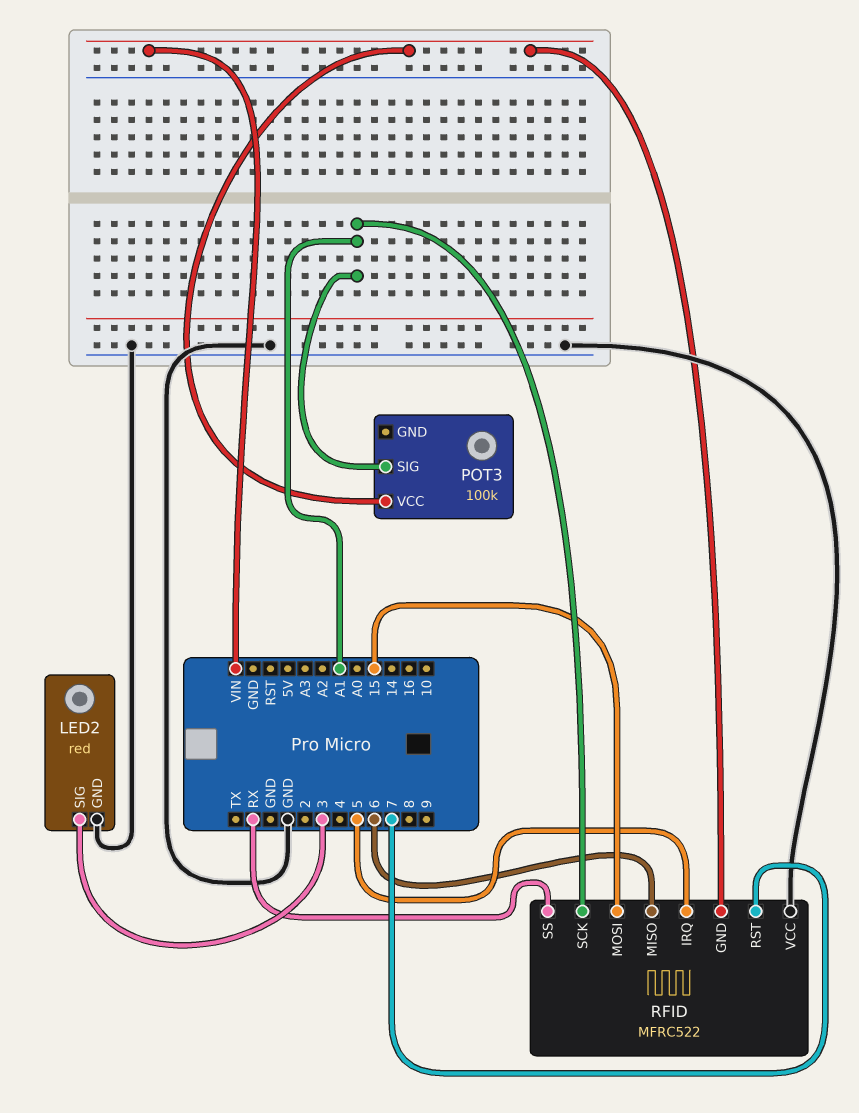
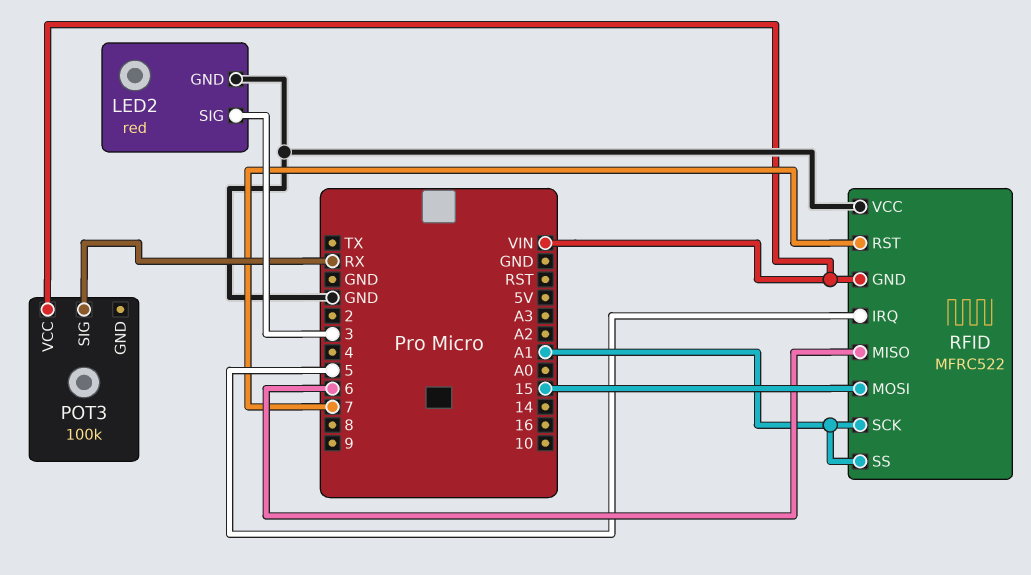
POT3 pin SIG: A1 -> RX
RFID pin SS: RX -> A1

